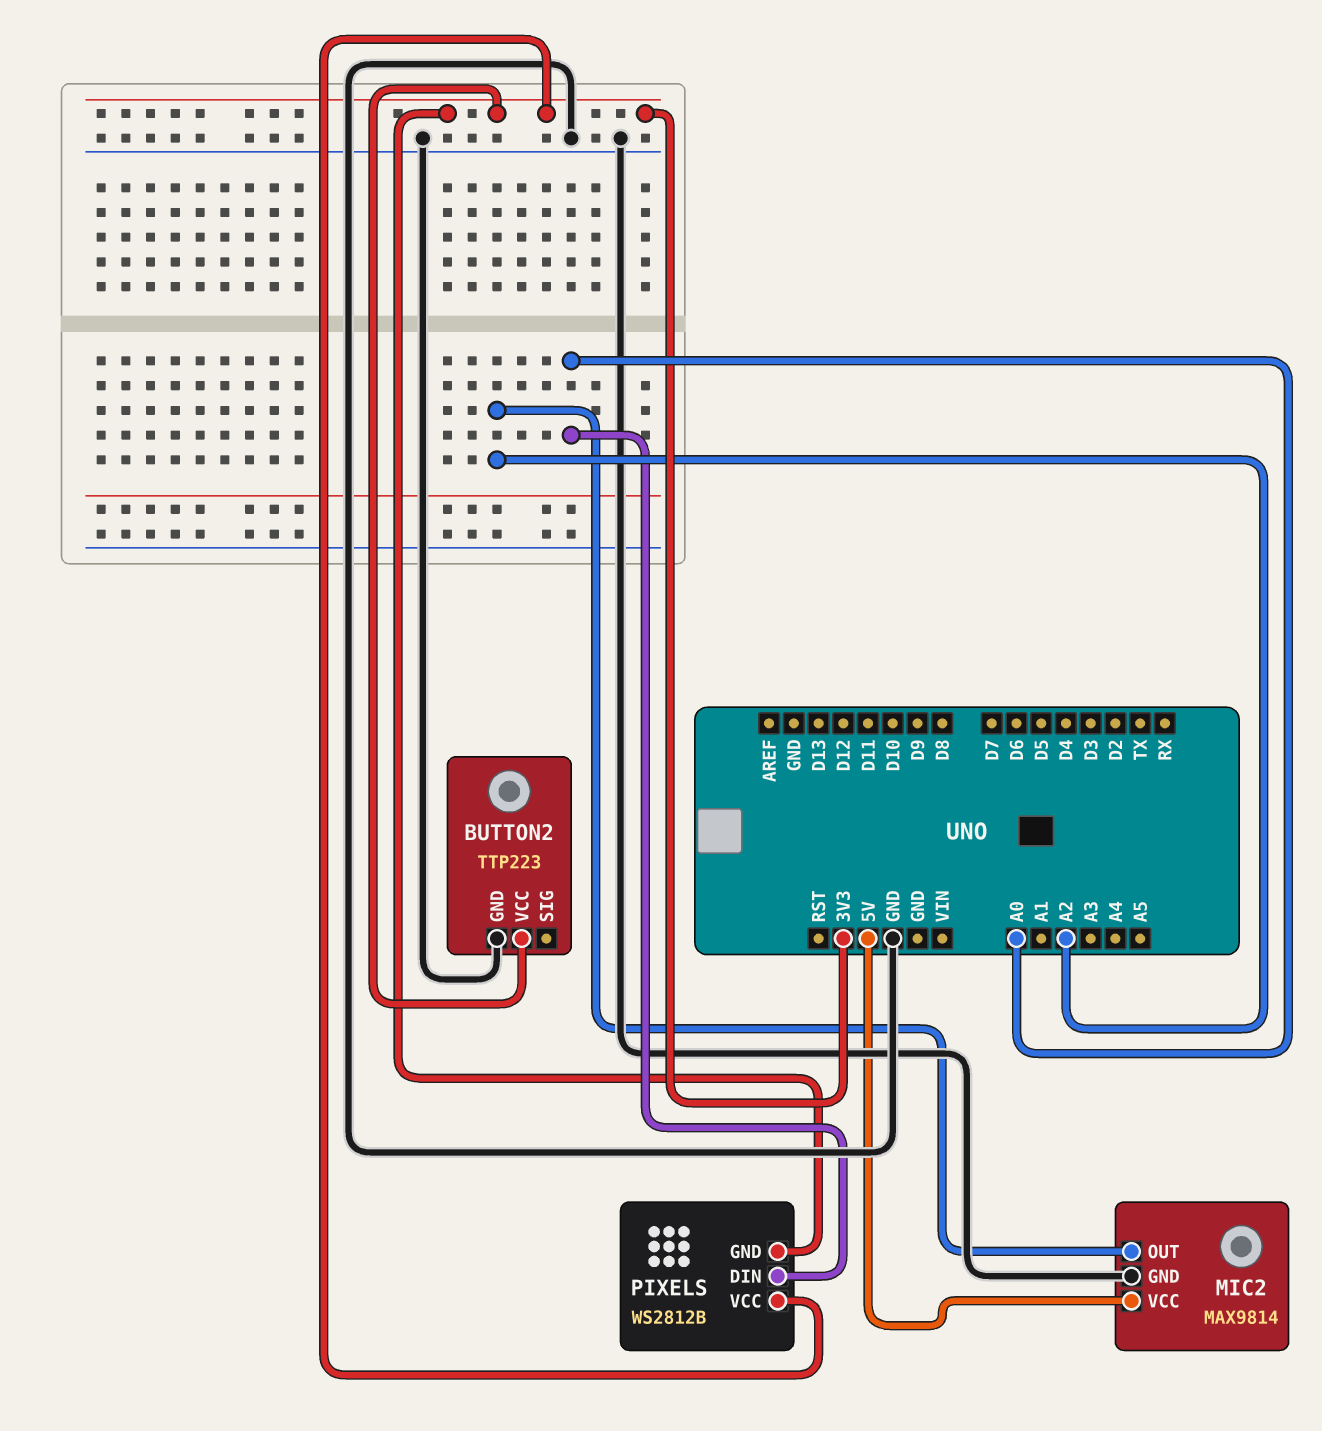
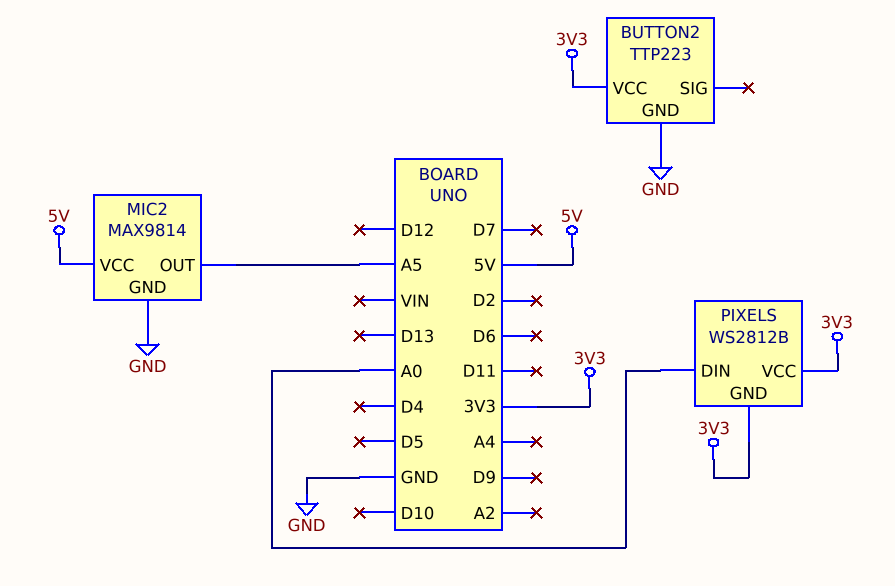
MIC2 pin OUT: A2 -> A5

